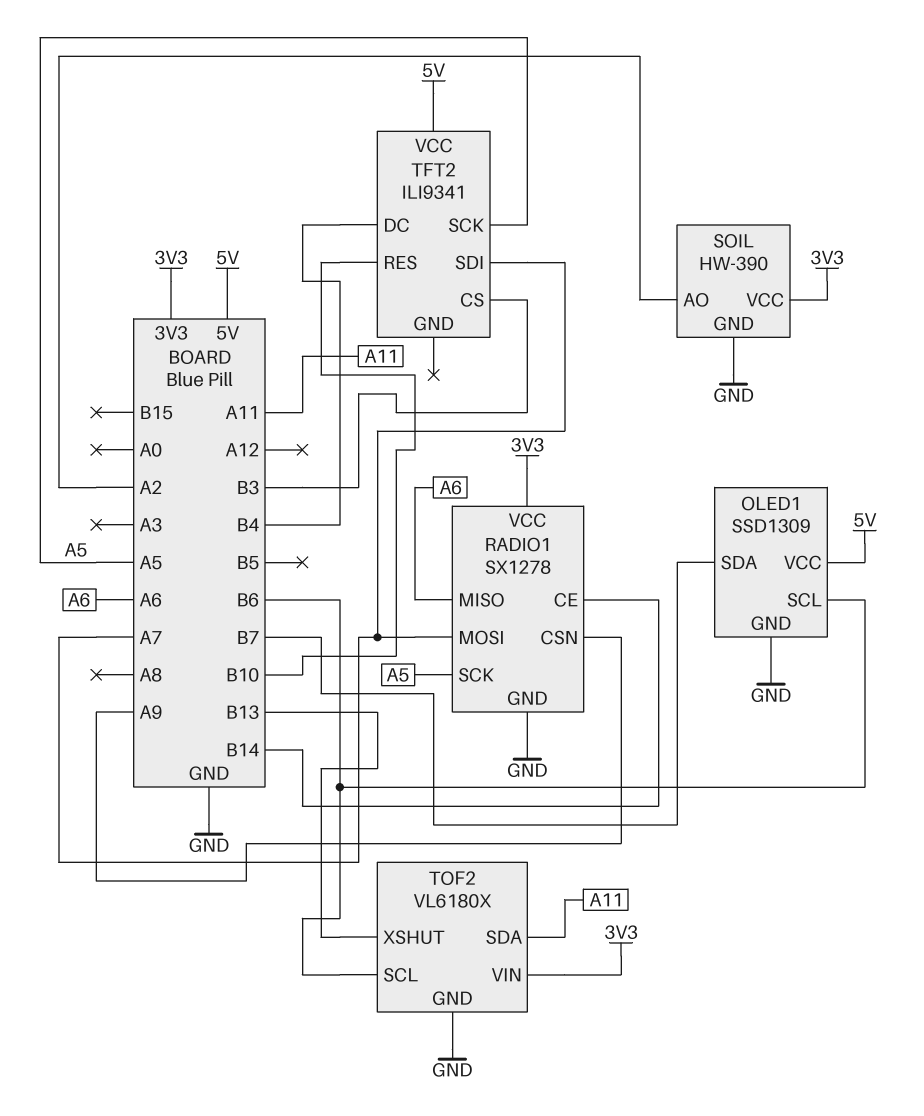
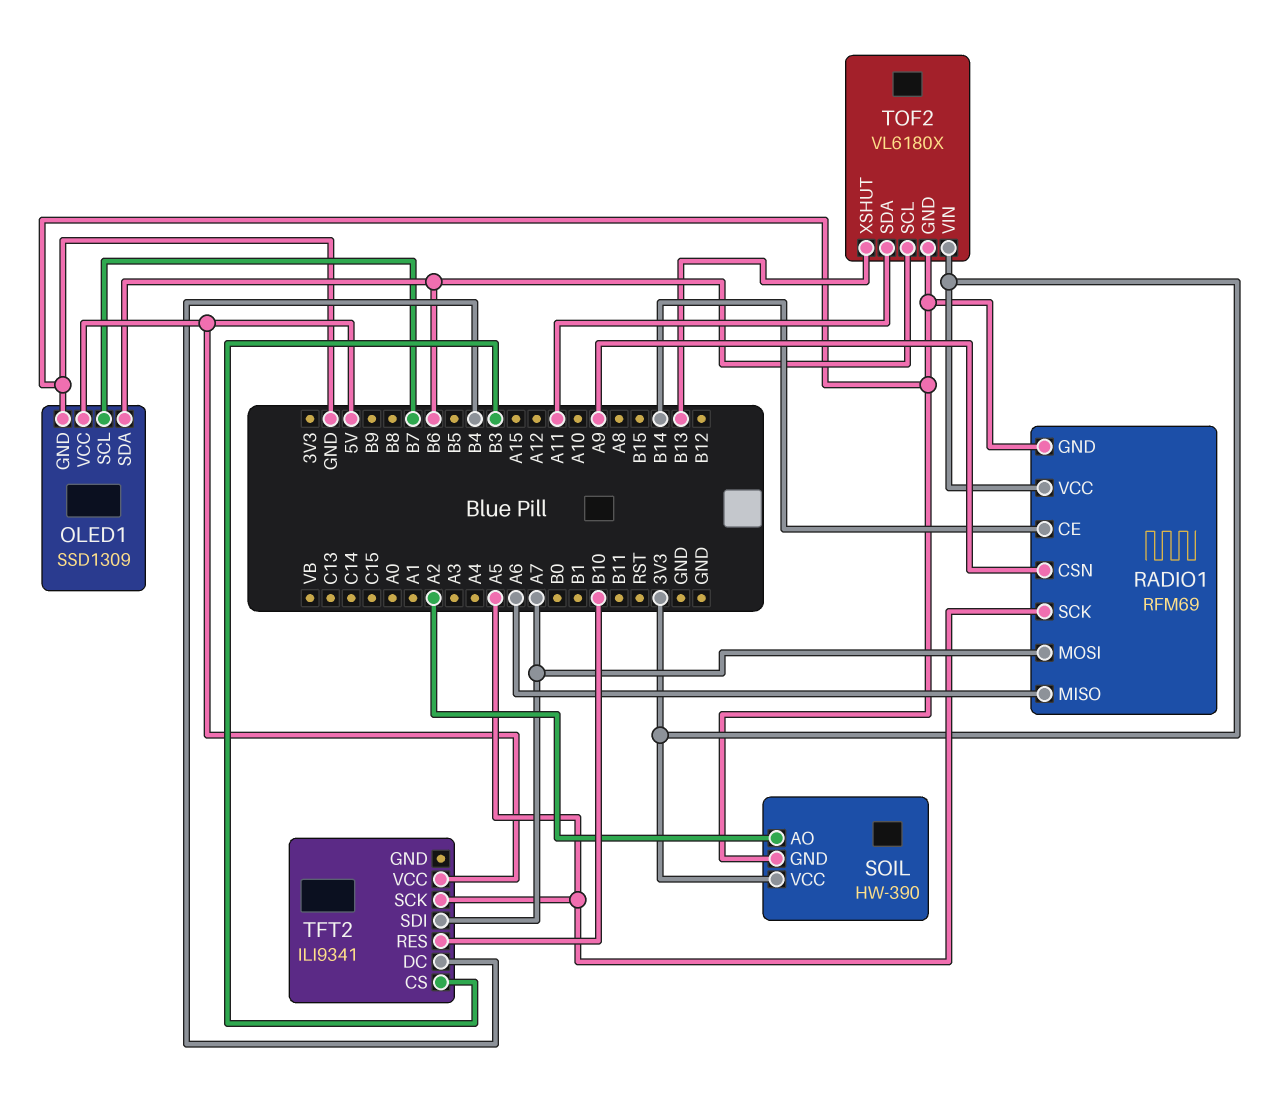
OLED1 pin SCL: B6 -> B7
OLED1 pin SDA: B7 -> B6
RADIO1: SX1278 -> RFM69

